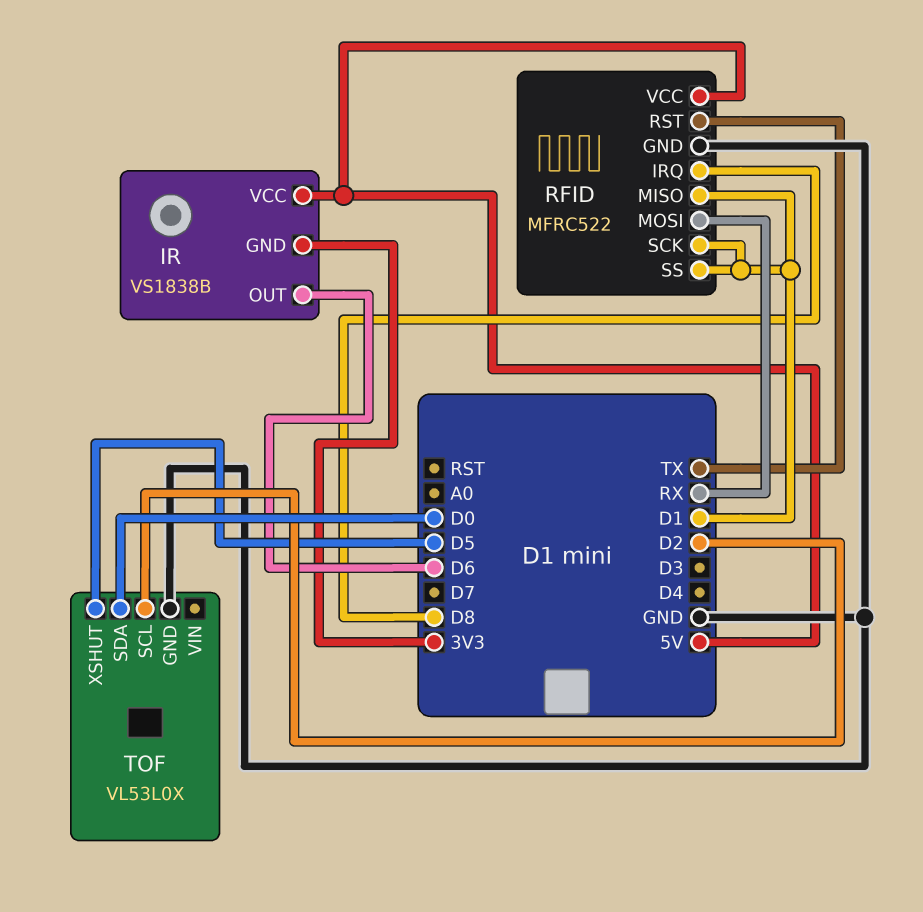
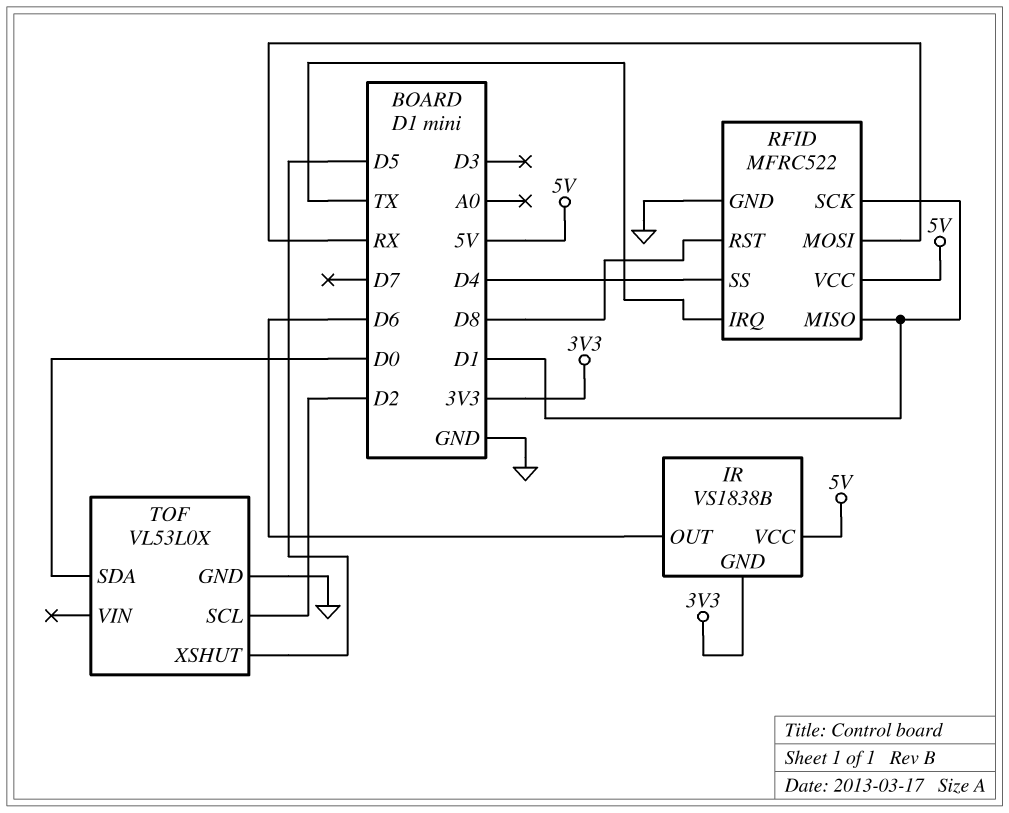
RFID pin IRQ: D8 -> TX
RFID pin RST: TX -> D8
RFID pin SS: D1 -> D4

